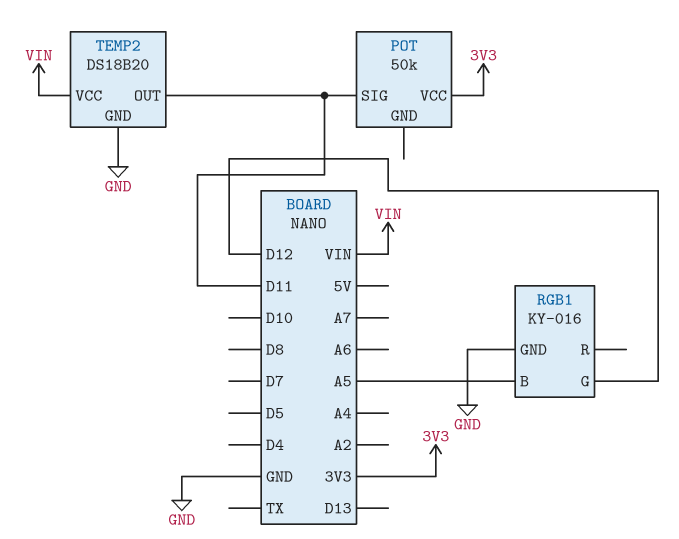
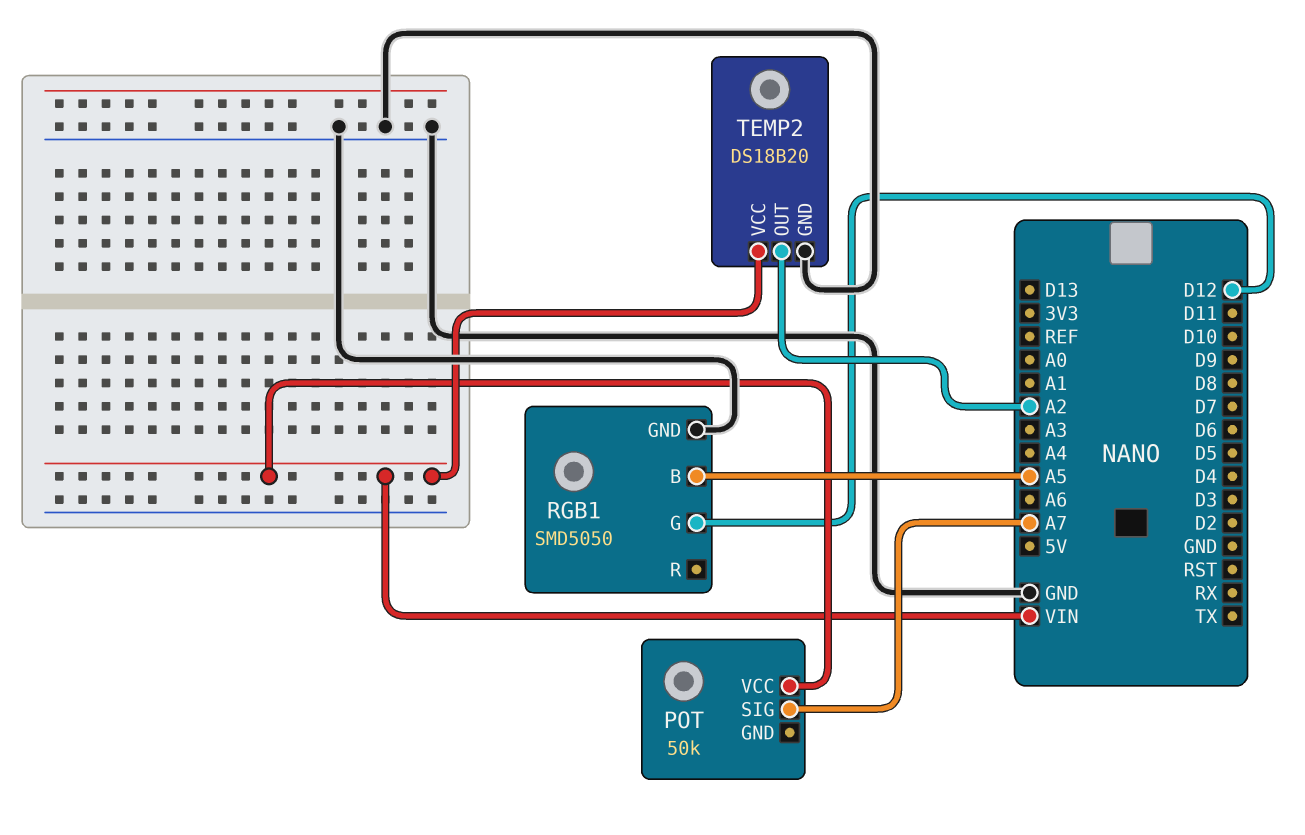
POT pin SIG: D11 -> A7
POT pin VCC: 3V3 -> VIN
RGB1: KY-016 -> SMD5050
TEMP2 pin OUT: D11 -> A2

